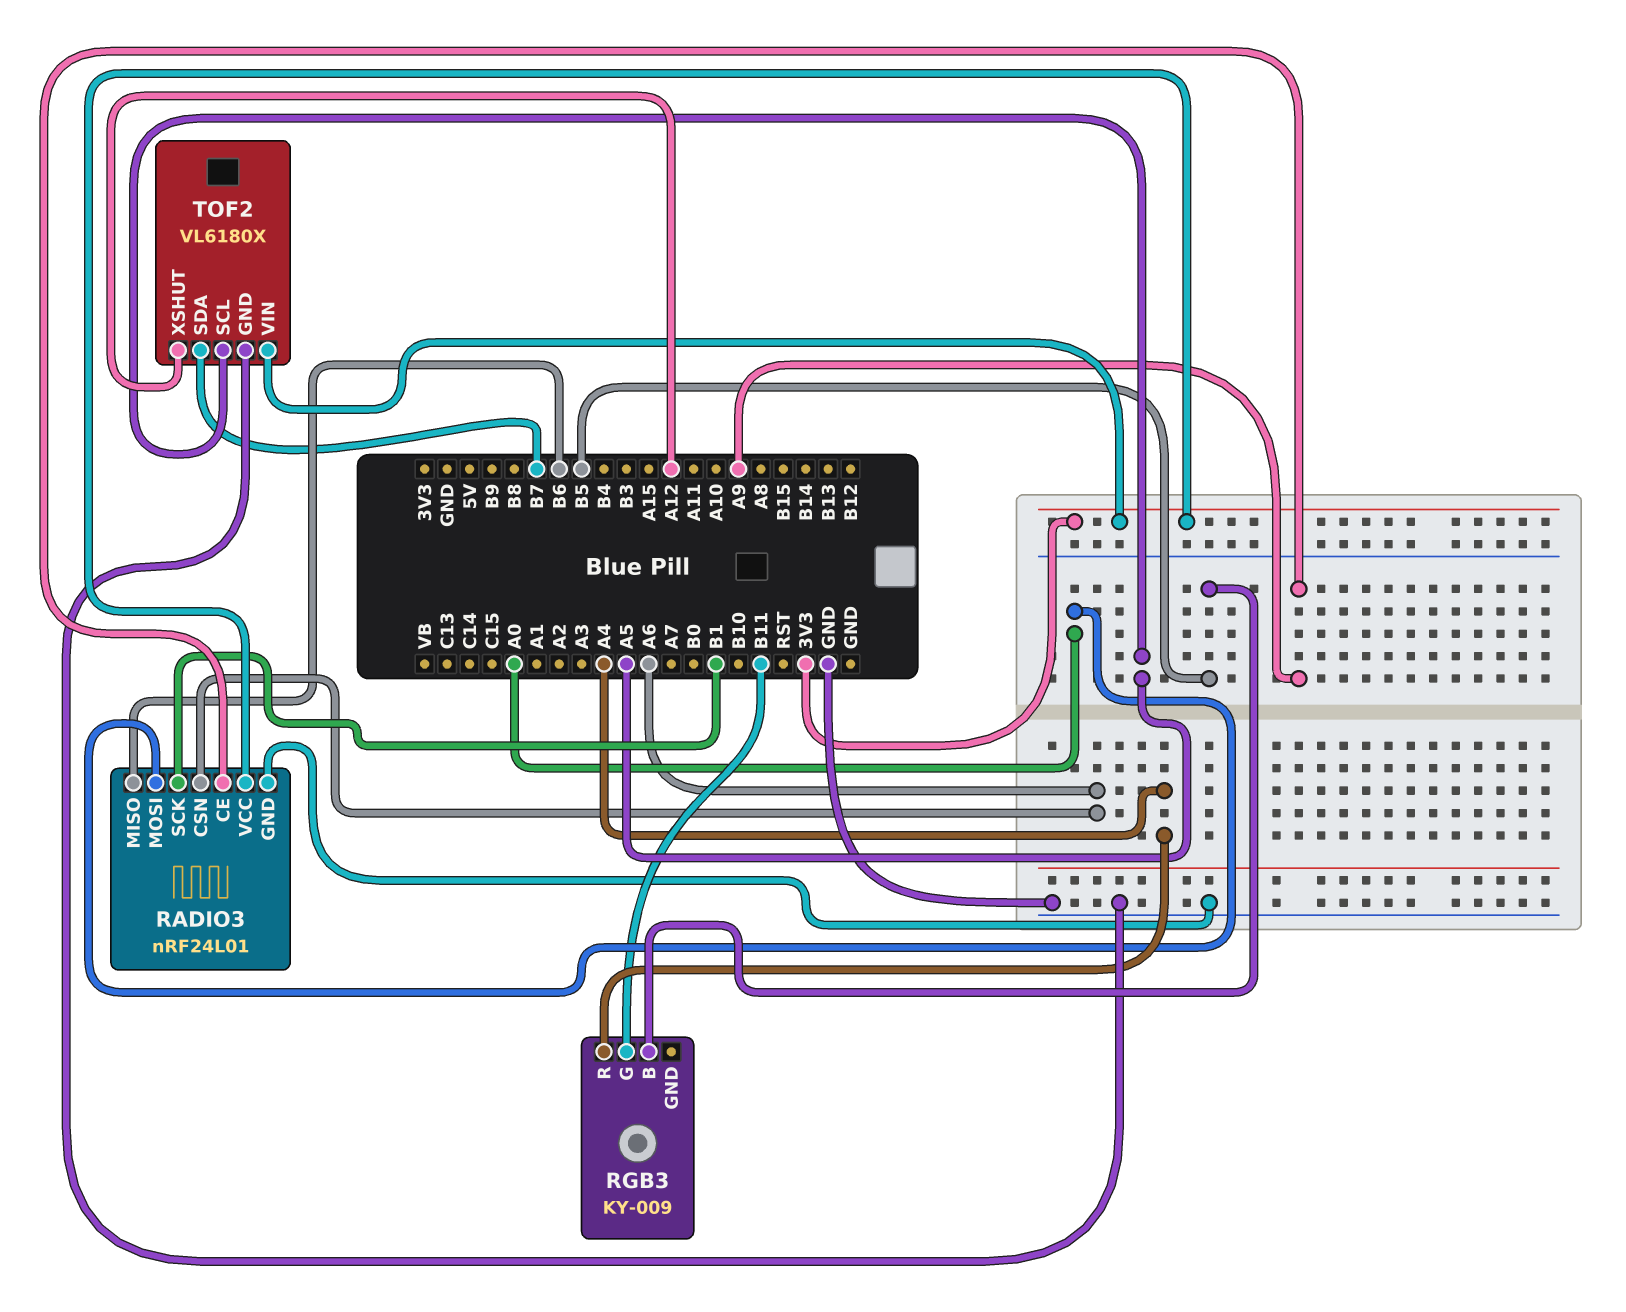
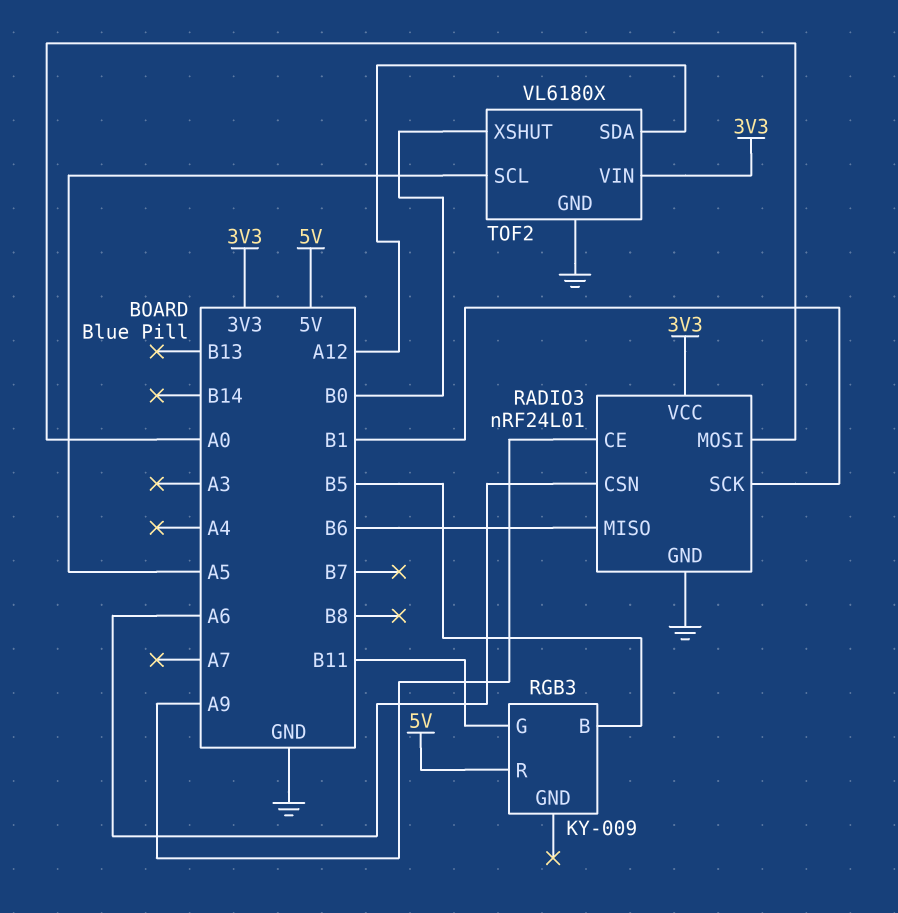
RGB3 pin R: A4 -> 5V
TOF2 pin SDA: B7 -> A12
TOF2 pin XSHUT: A12 -> B0

